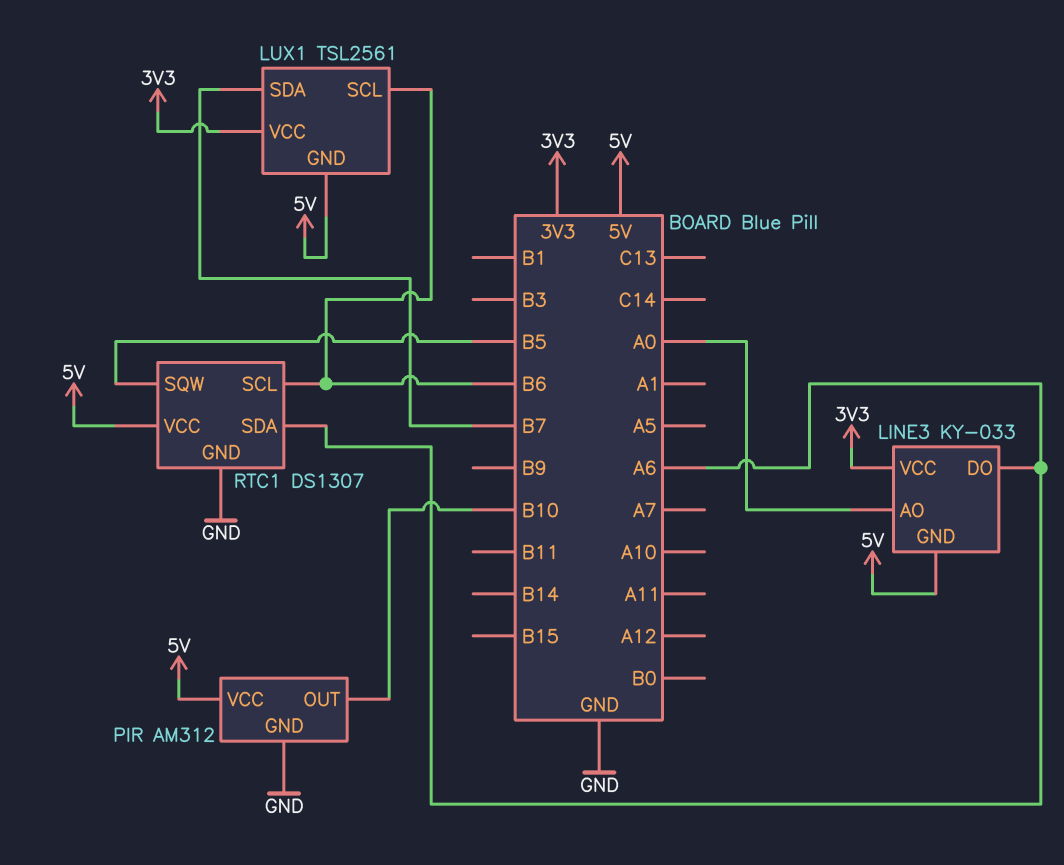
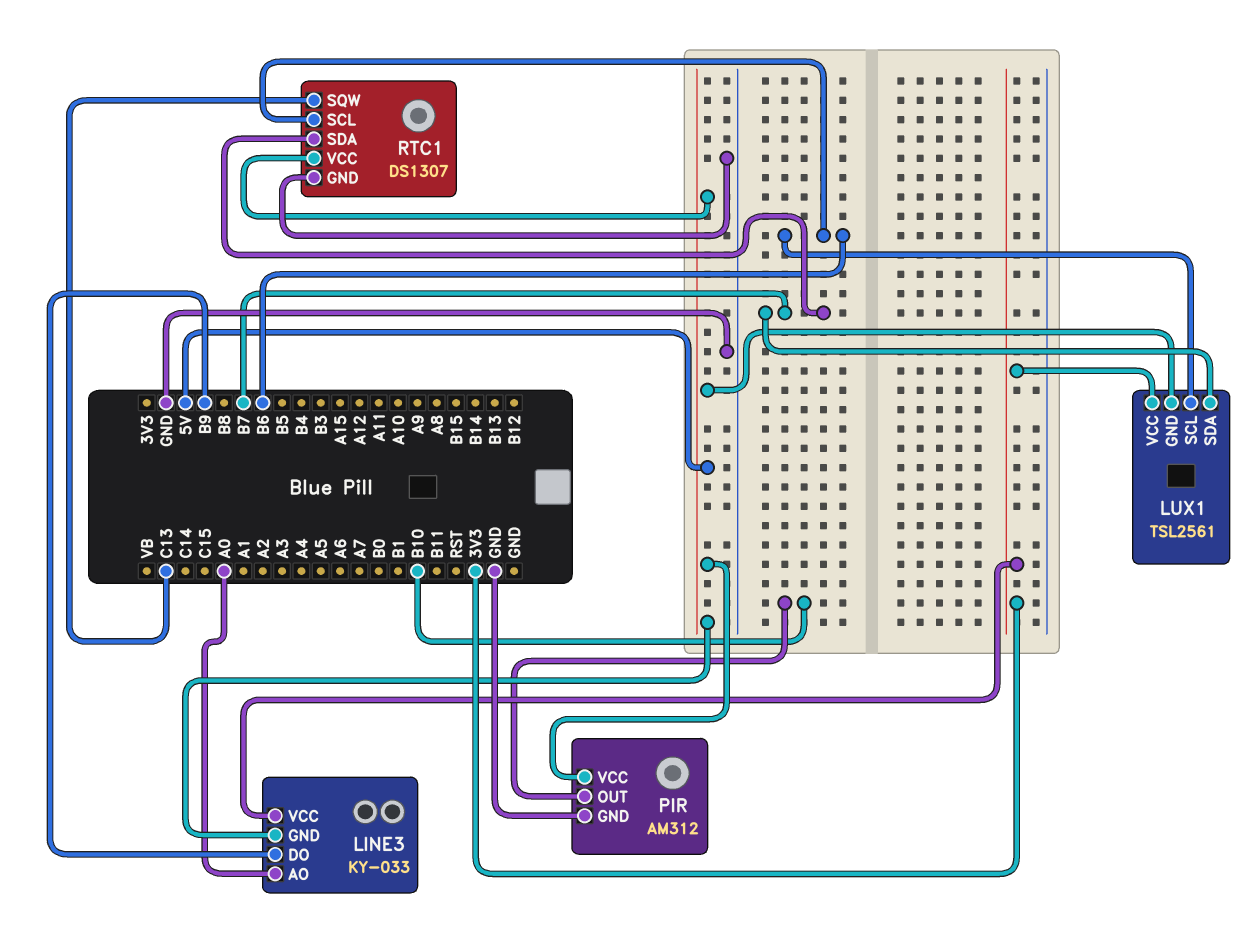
LINE3 pin DO: A6 -> B9
RTC1 pin SDA: A6 -> B7
RTC1 pin SQW: B5 -> C13

